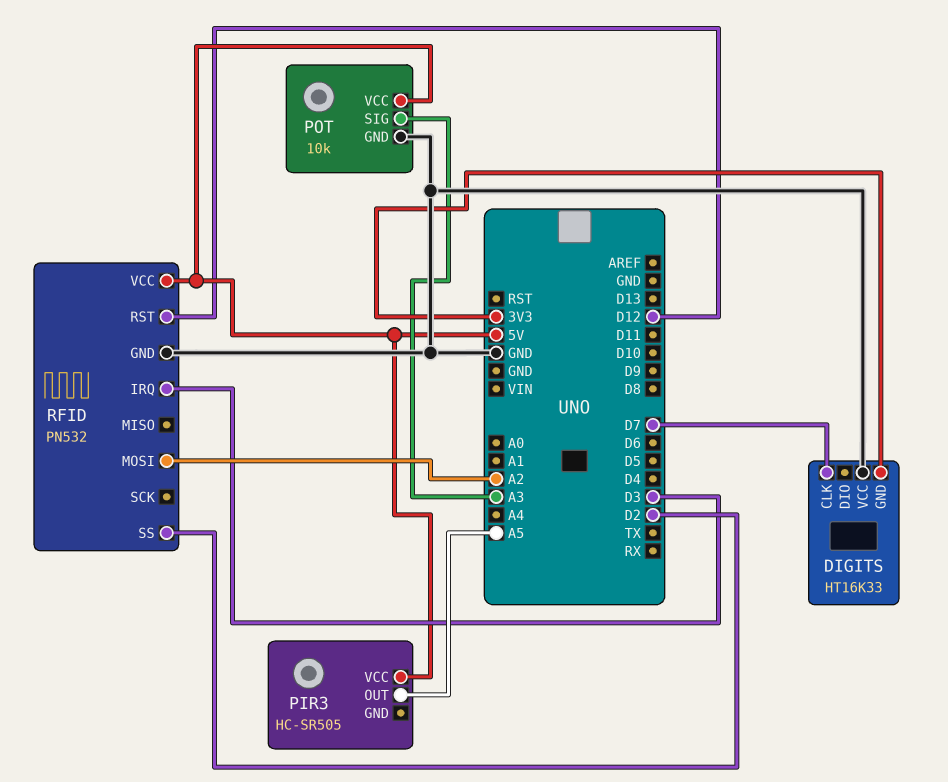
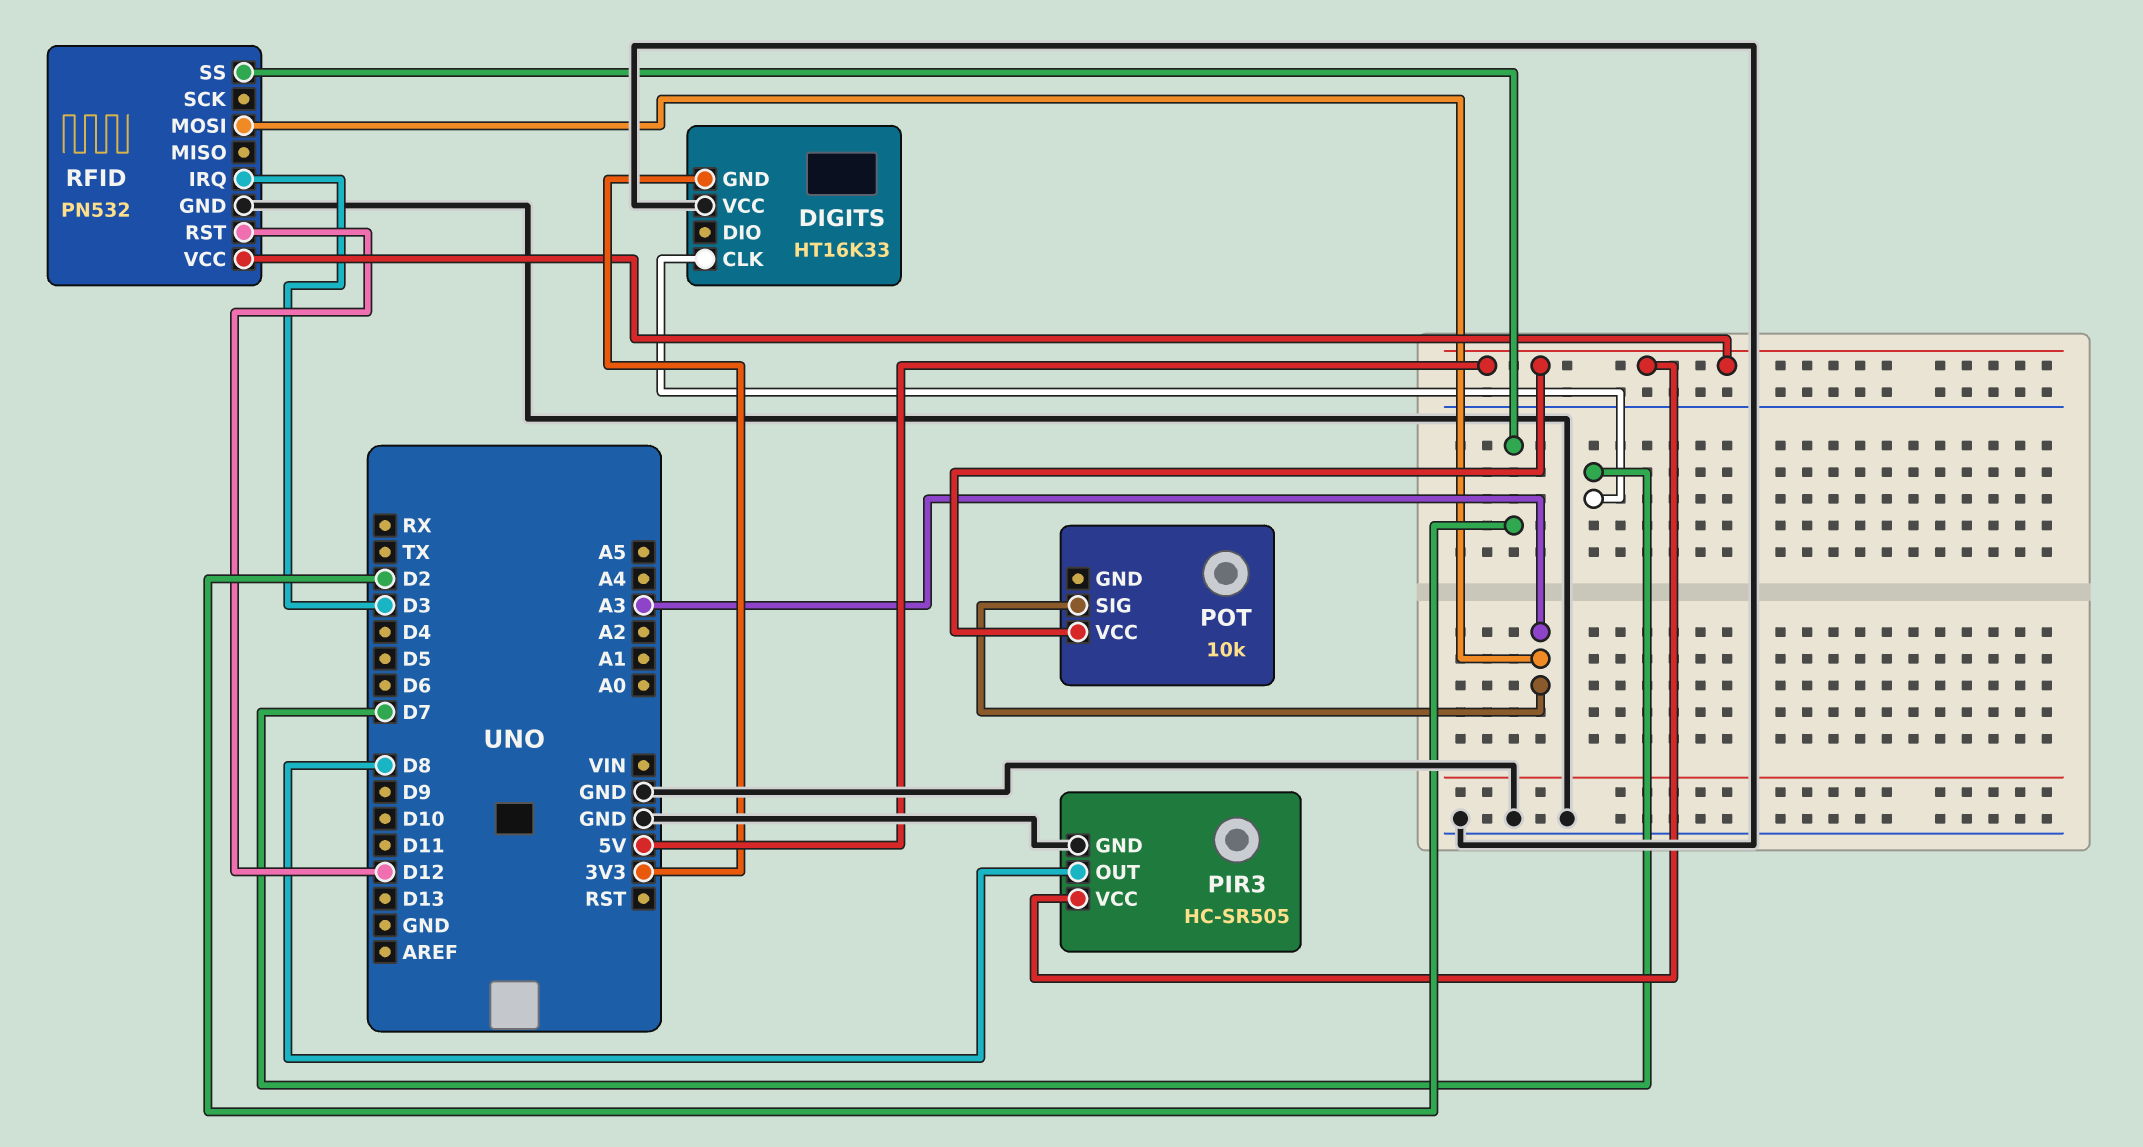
PIR3 pin GND: none -> GND
PIR3 pin OUT: A5 -> D8
POT pin GND: GND -> none
RFID pin MOSI: A2 -> A3

